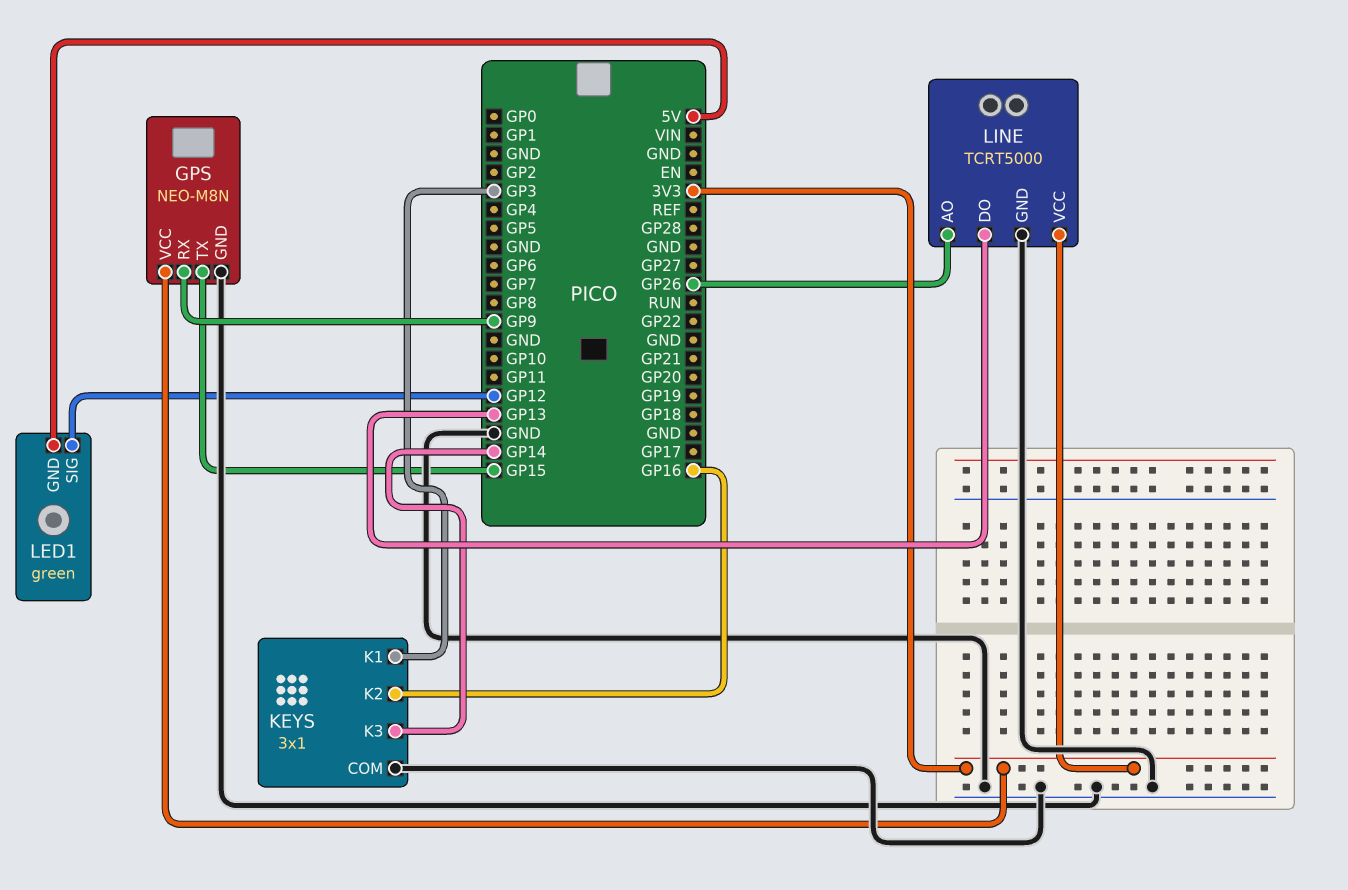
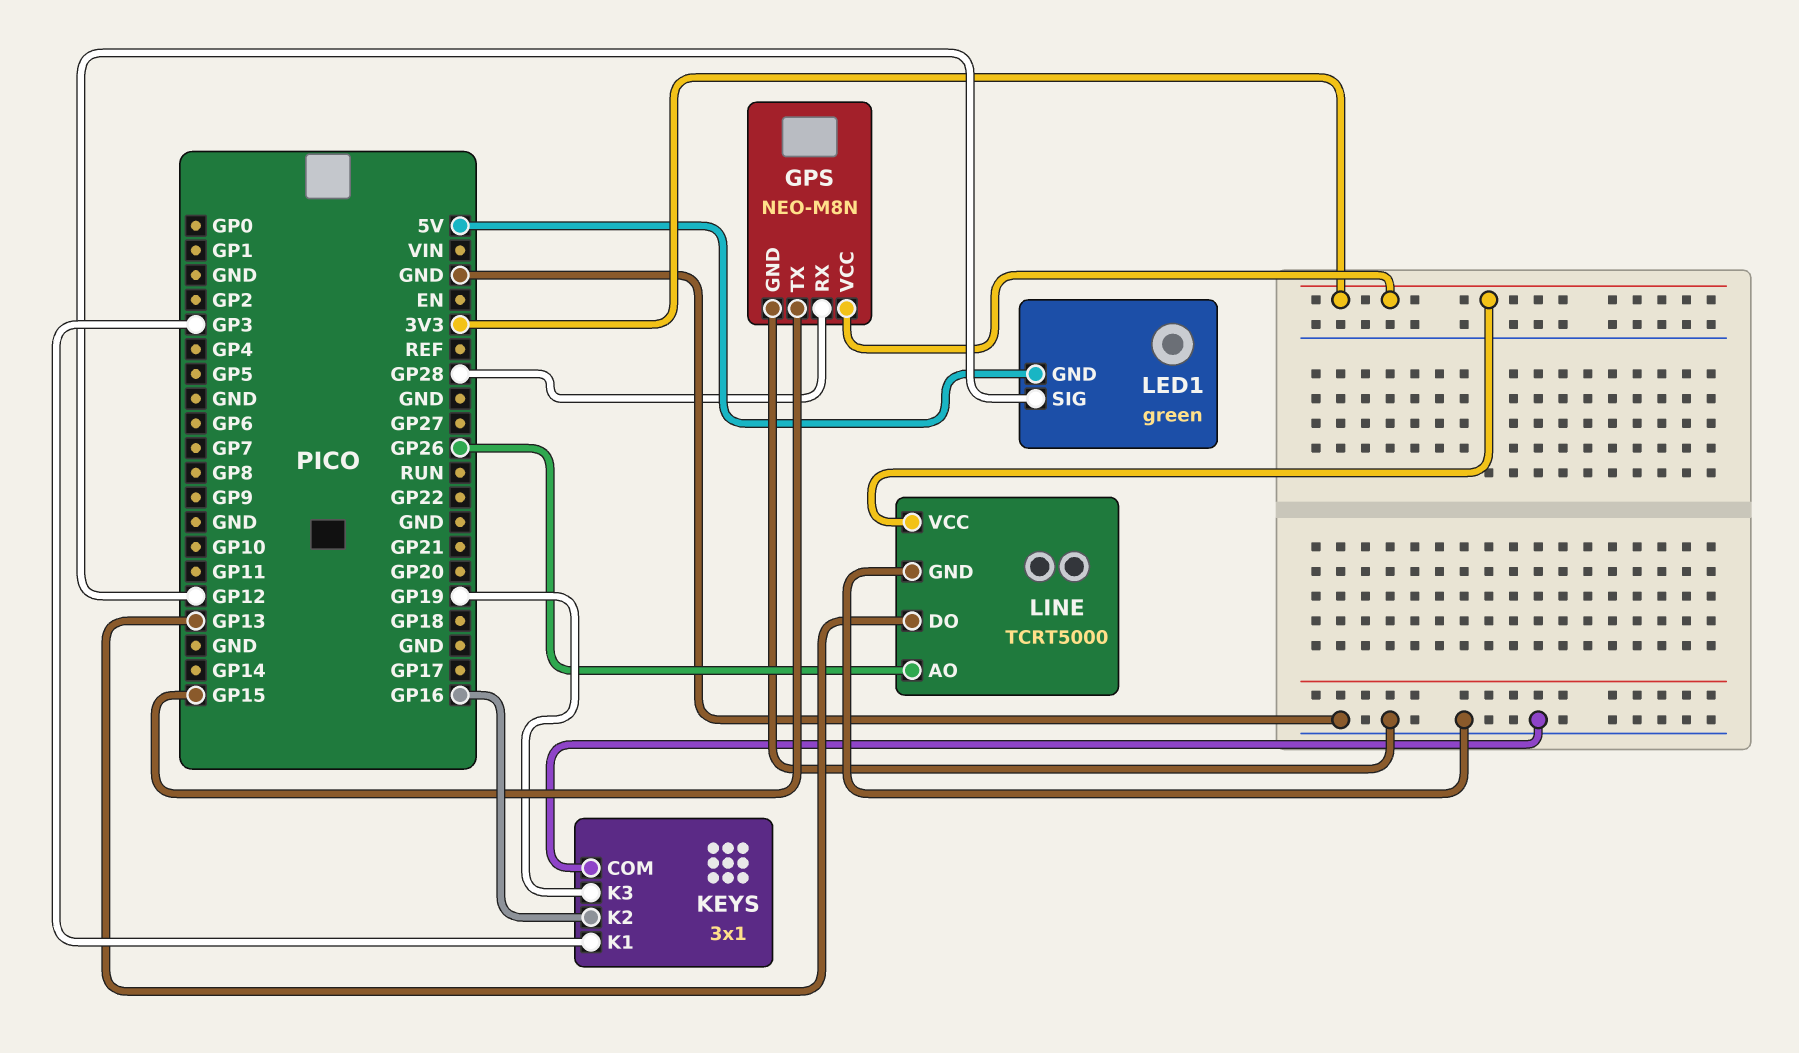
GPS pin RX: GP9 -> GP28
KEYS pin K3: GP14 -> GP19

